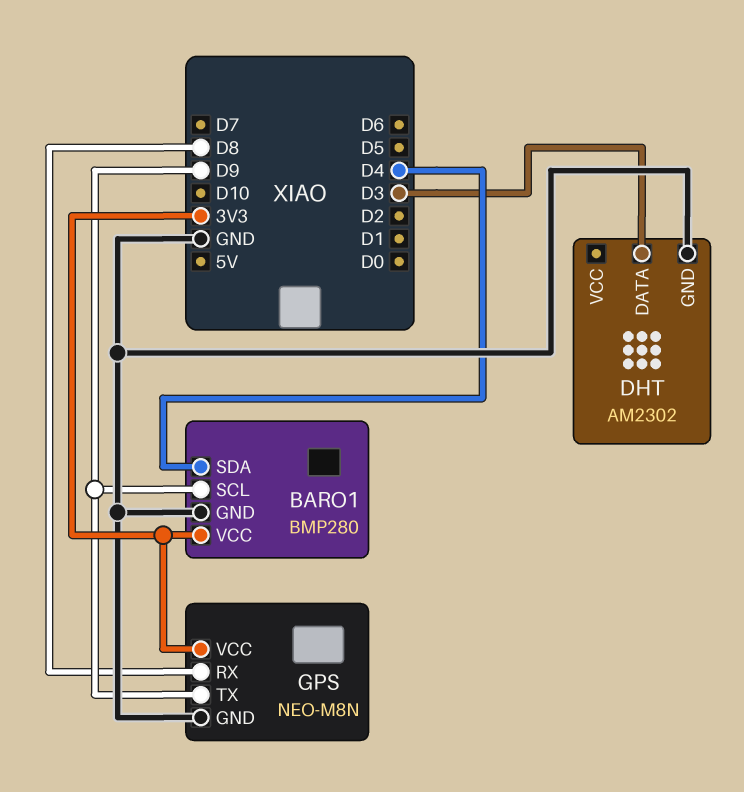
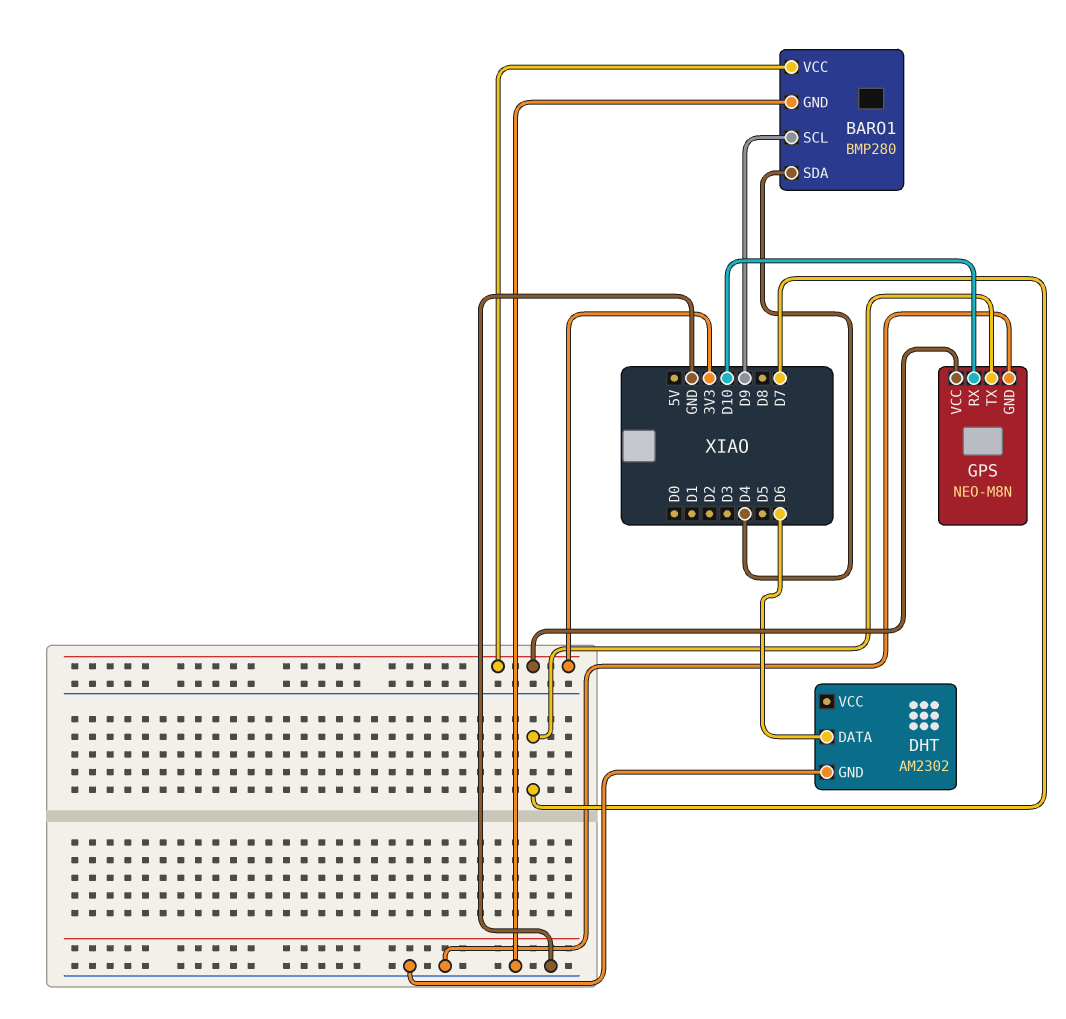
DHT pin DATA: D3 -> D6
GPS pin RX: D8 -> D10
GPS pin TX: D9 -> D7

